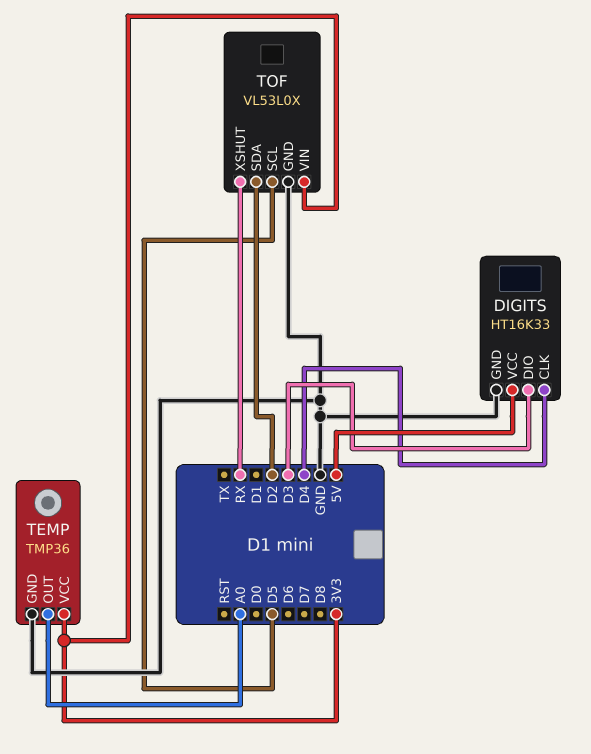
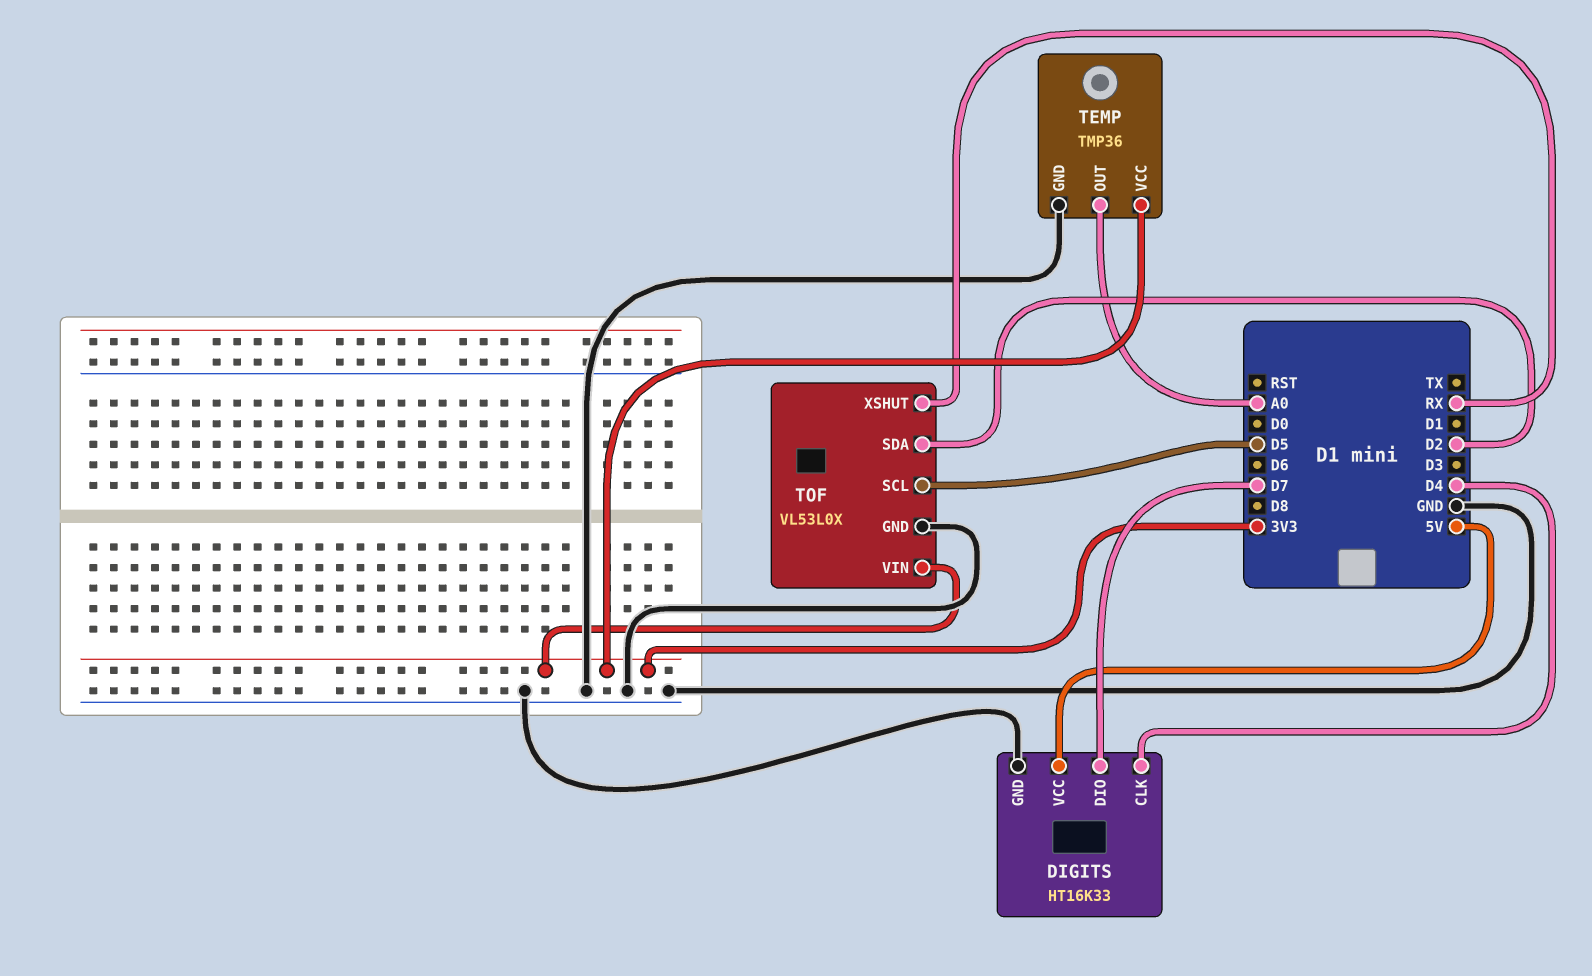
DIGITS pin DIO: D3 -> D7

